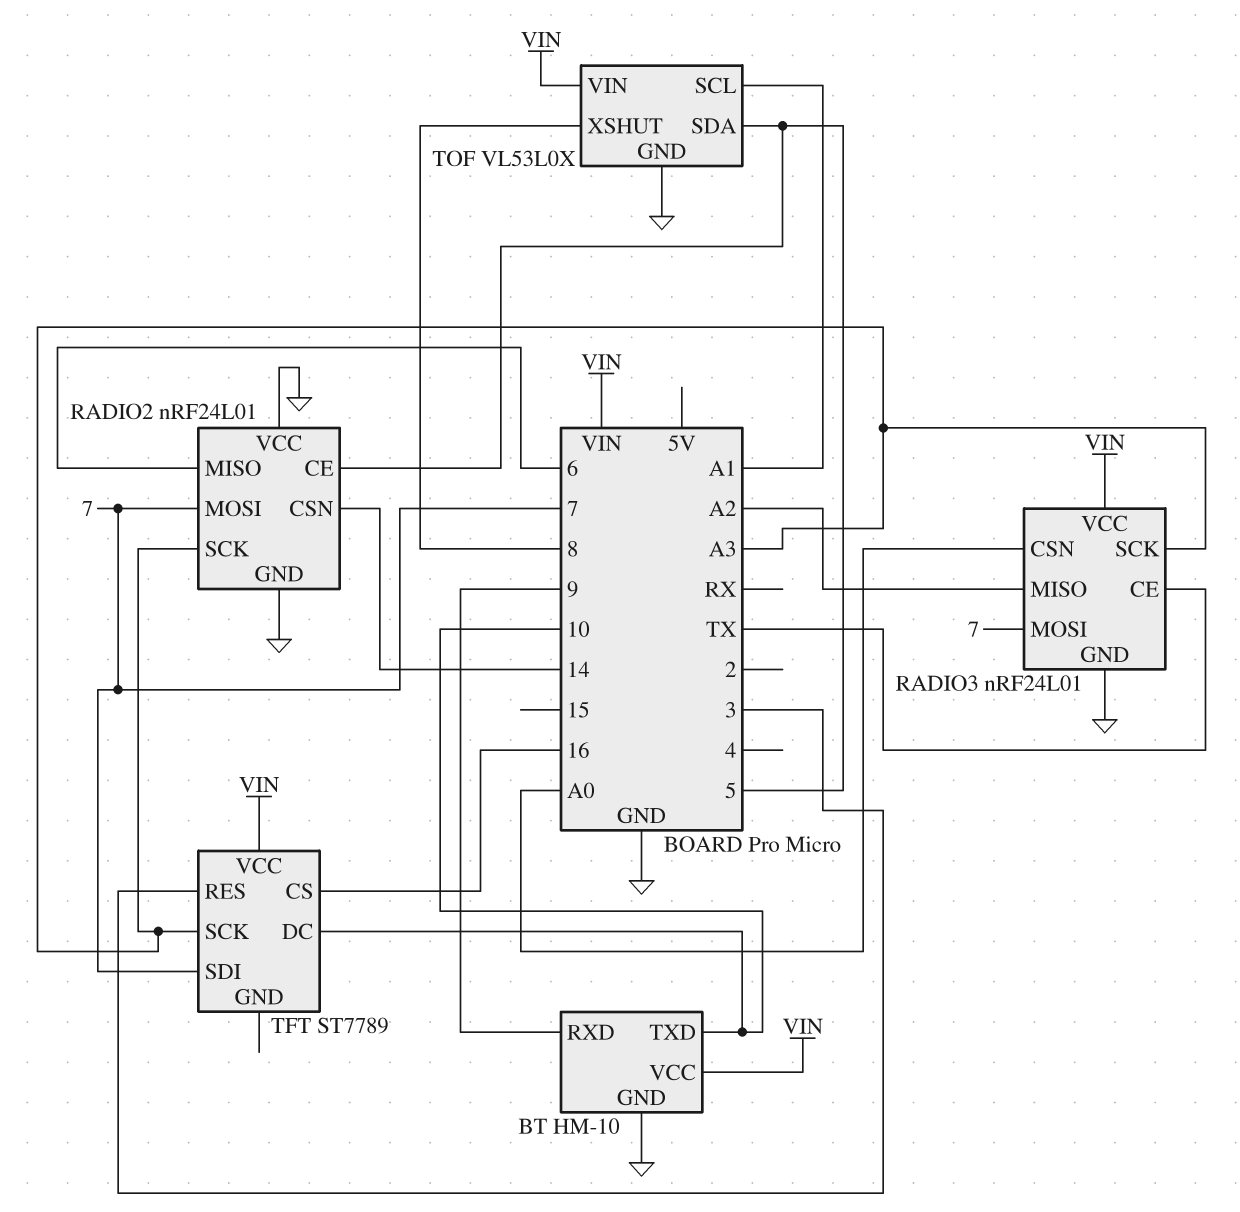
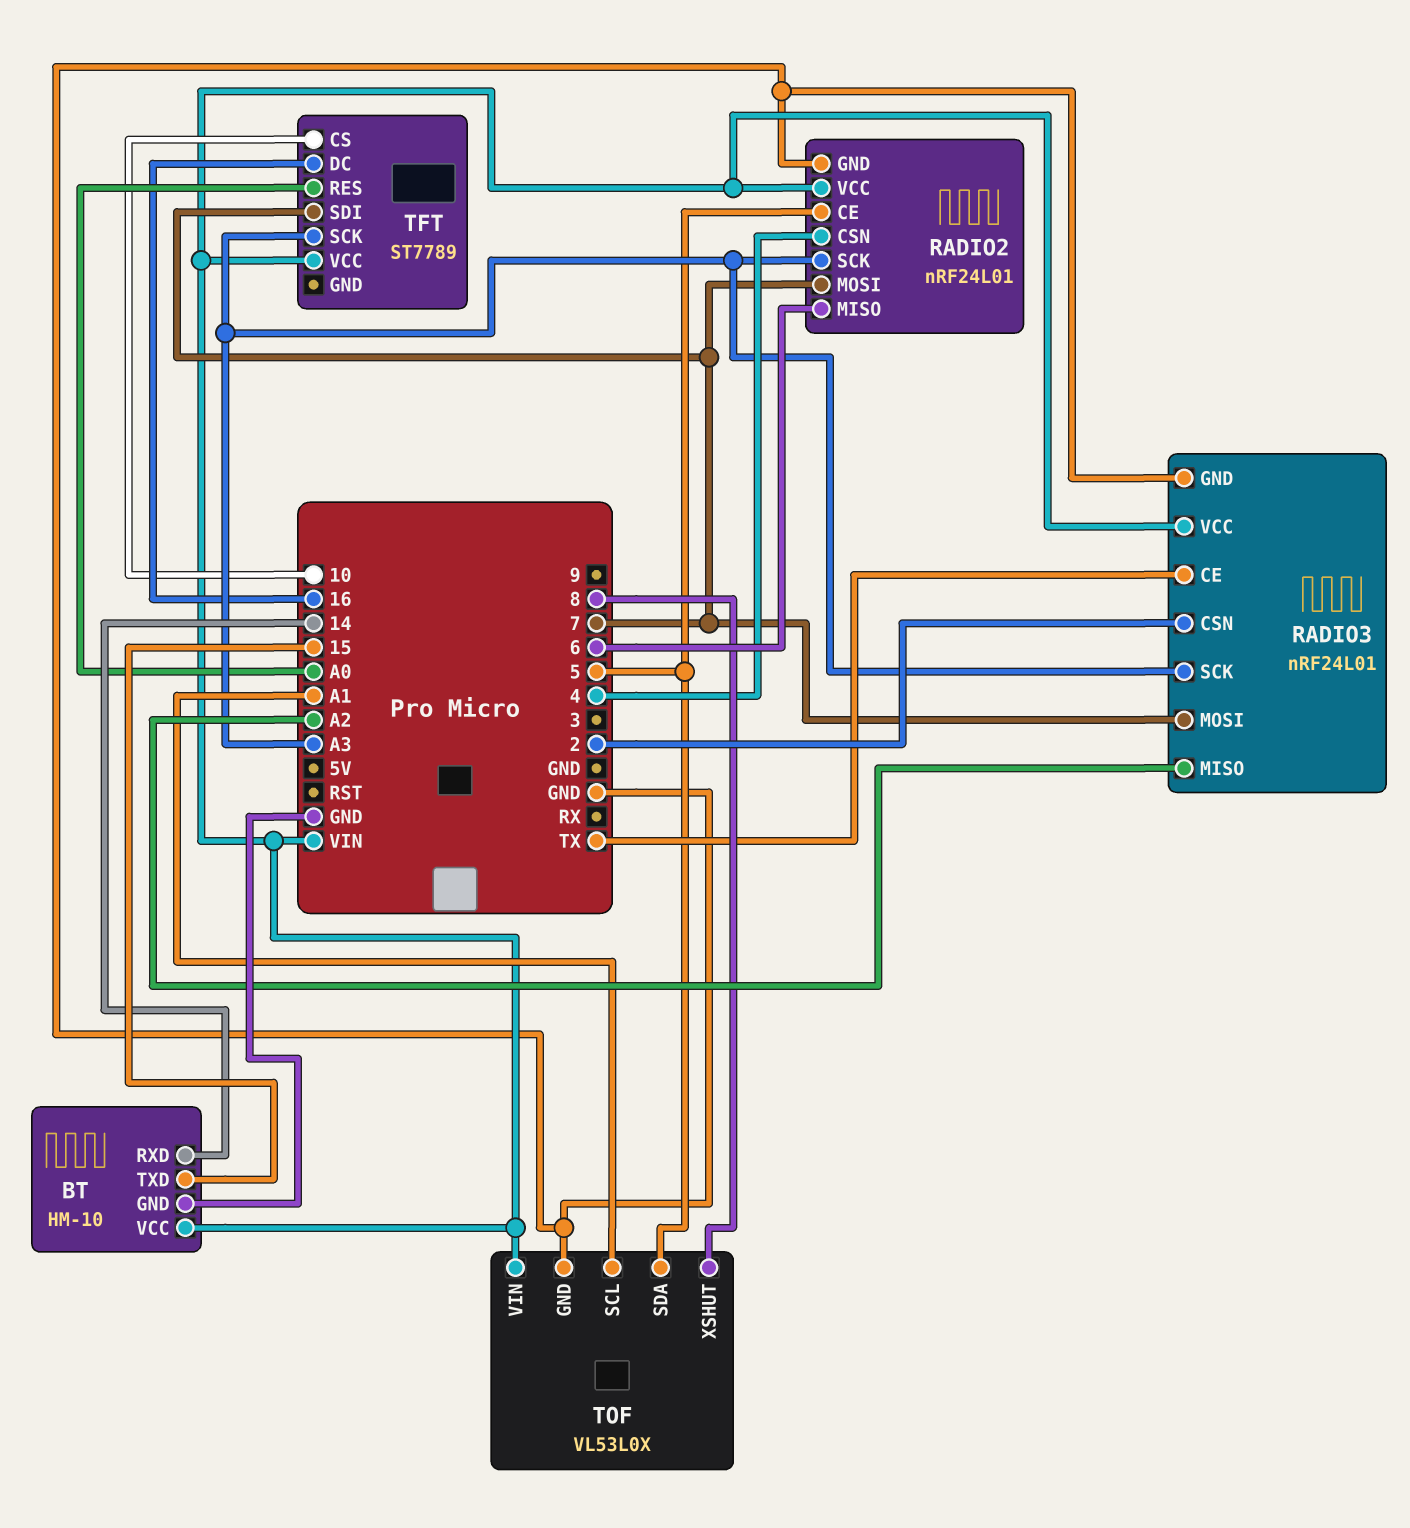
BT pin RXD: 9 -> 14
BT pin TXD: 10 -> 15
RADIO2 pin CSN: 14 -> 4
RADIO2 pin VCC: GND -> VIN
RADIO3 pin CSN: A0 -> 2
TFT pin CS: 16 -> 10
TFT pin DC: 10 -> 16
TFT pin RES: 3 -> A0

